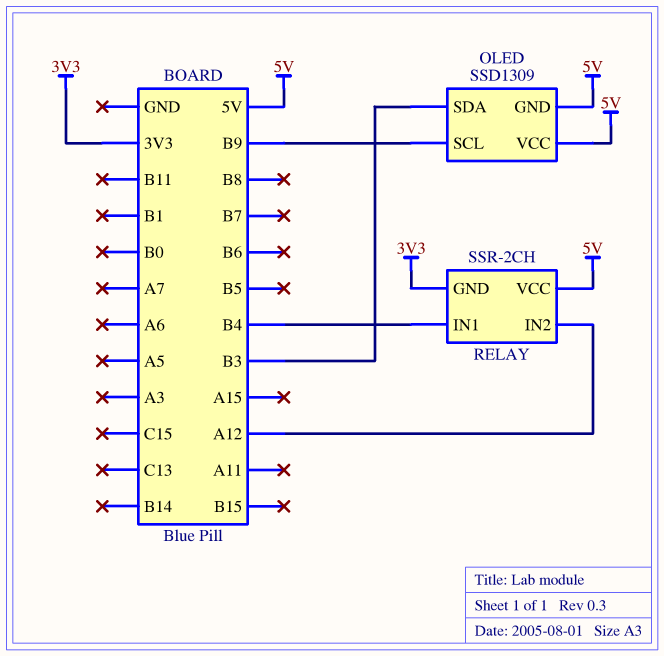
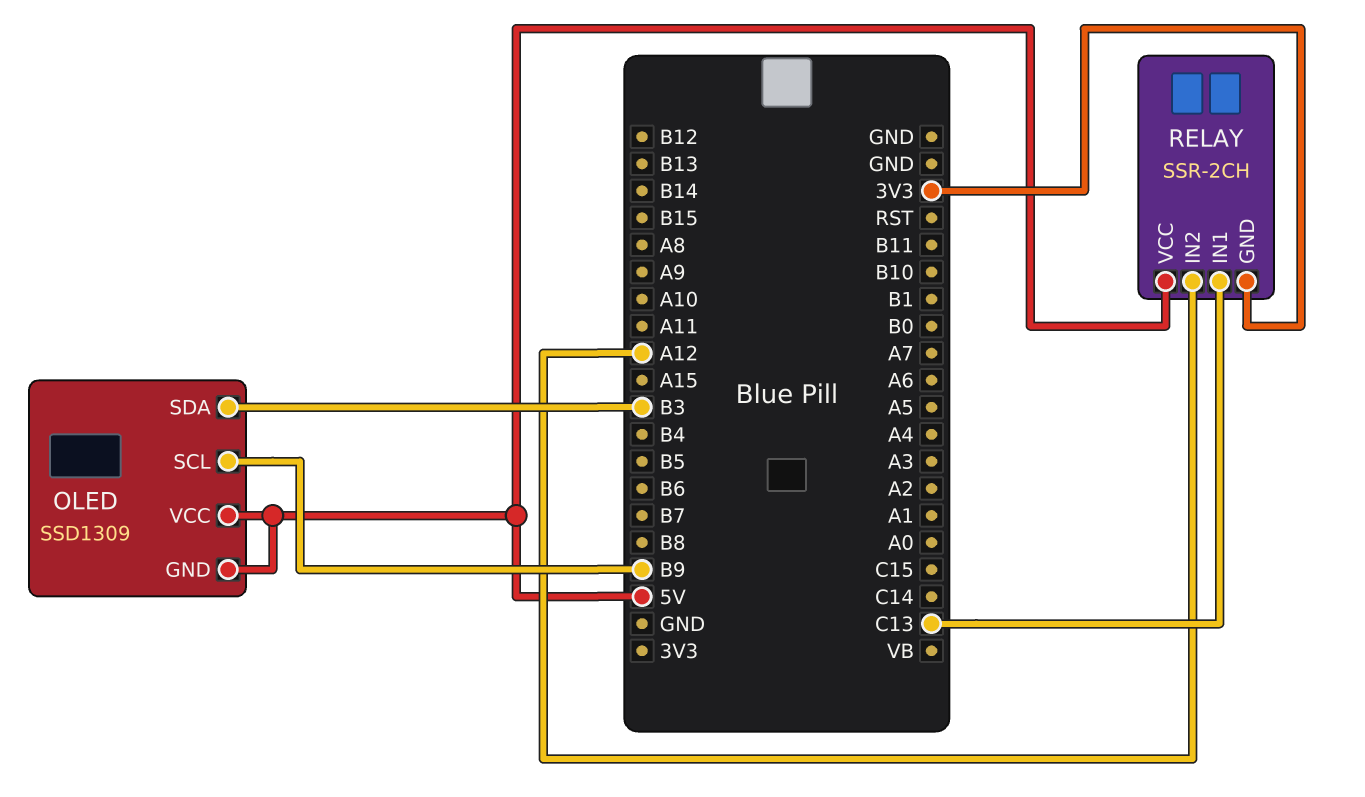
RELAY pin IN1: B4 -> C13

